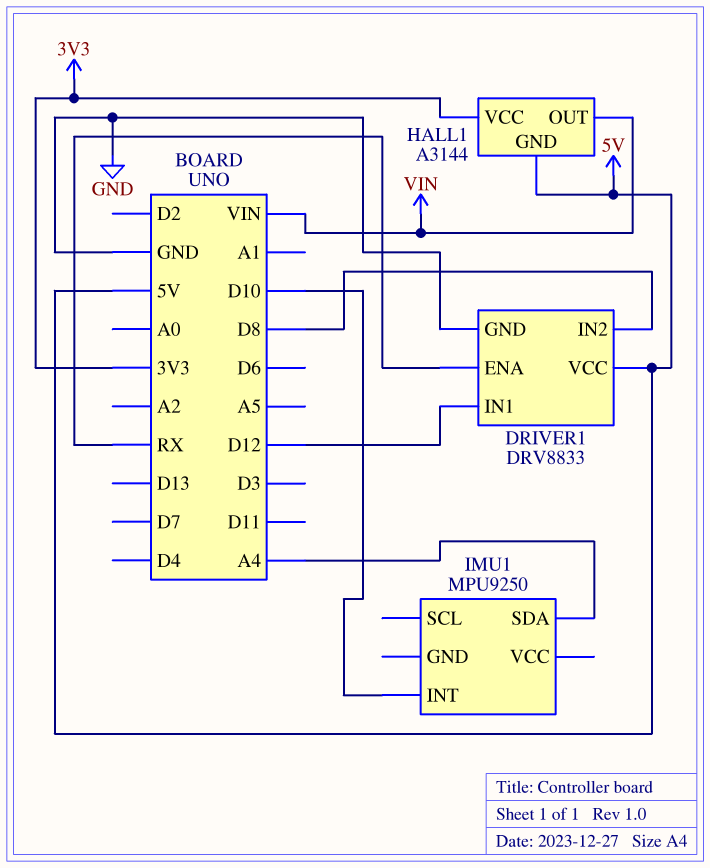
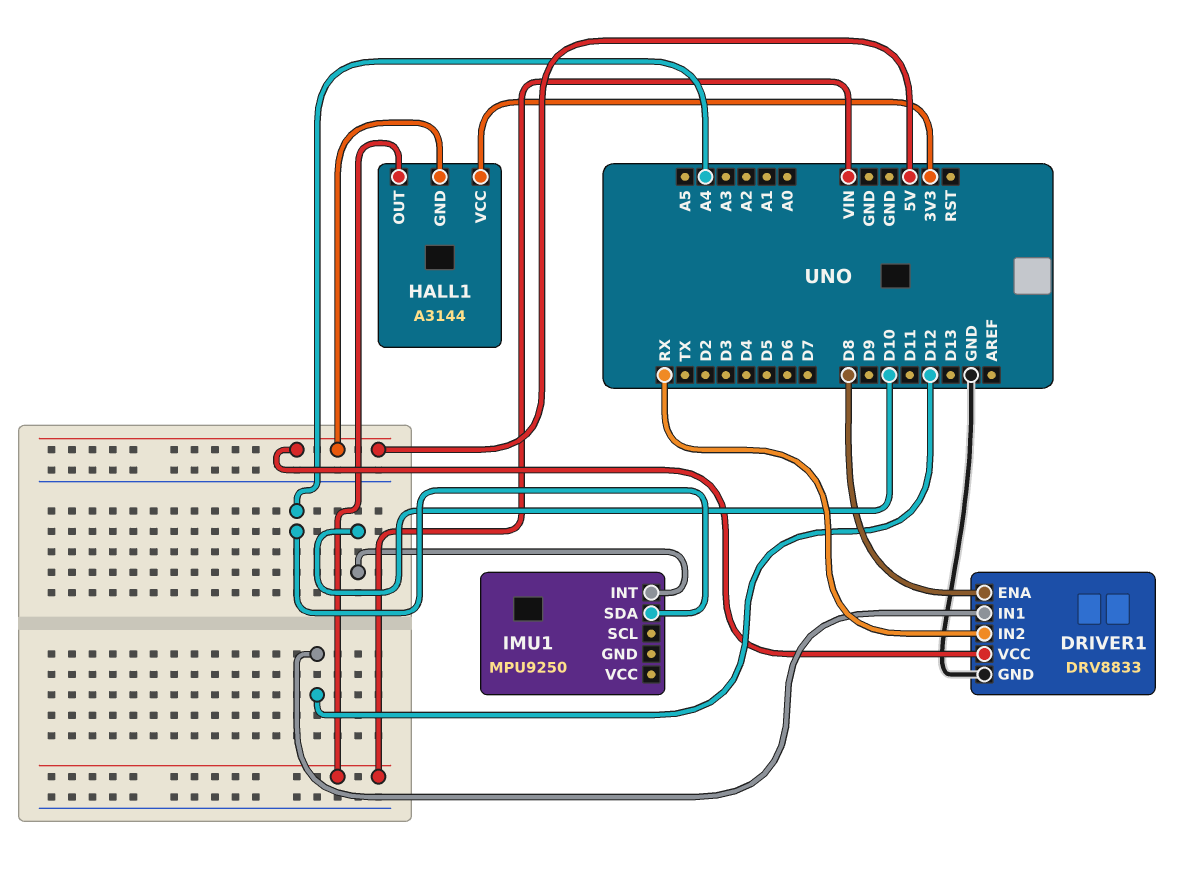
DRIVER1 pin ENA: RX -> D8
DRIVER1 pin IN2: D8 -> RX

